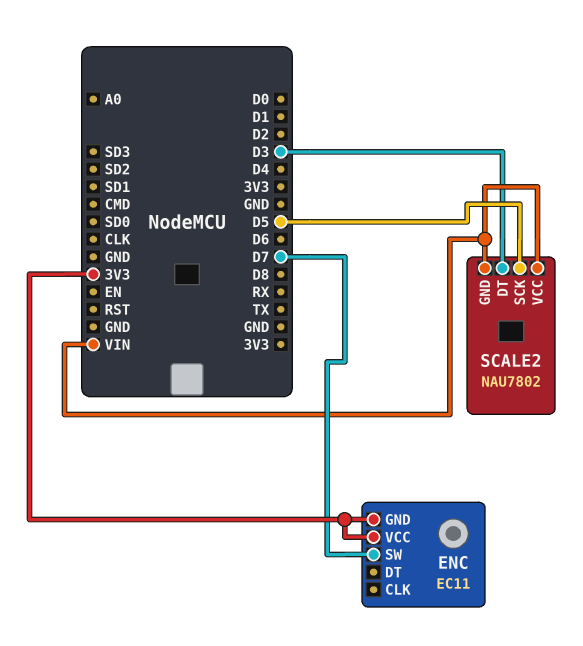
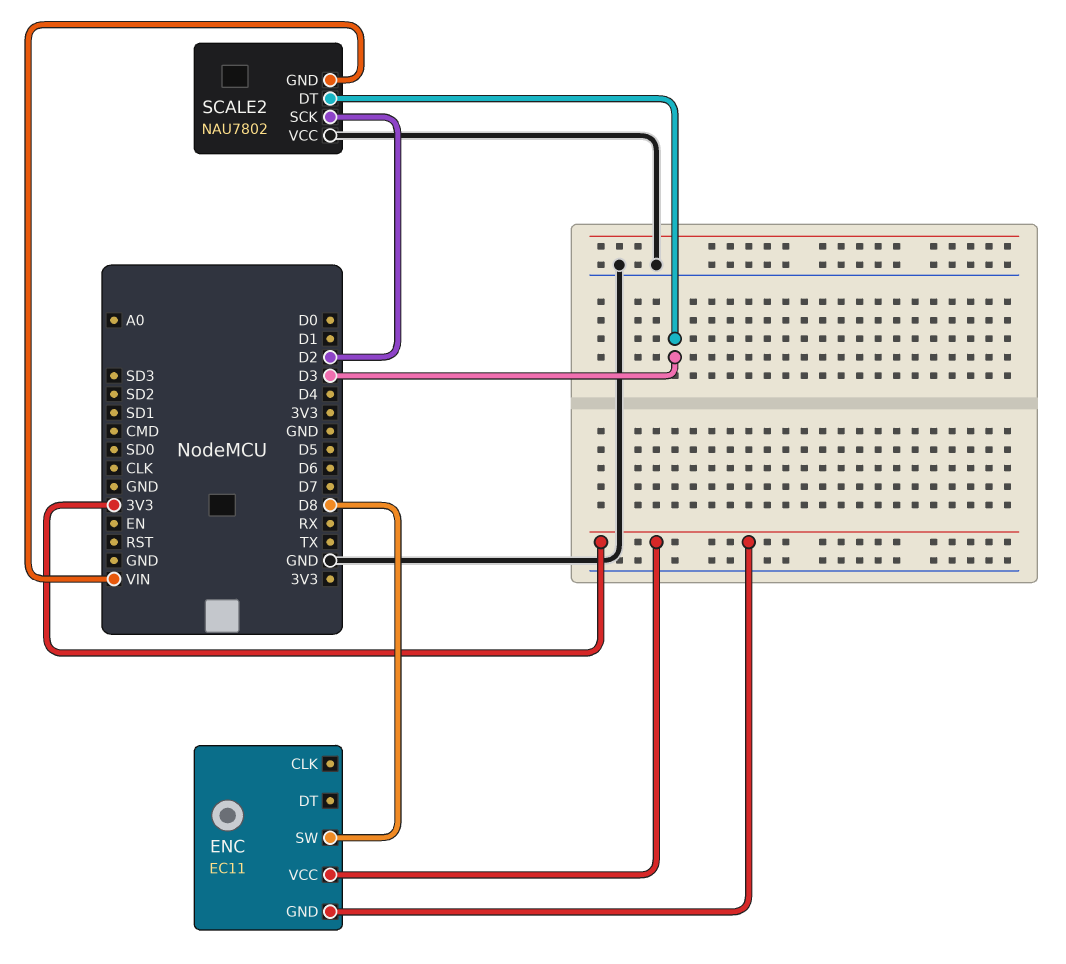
ENC pin SW: D7 -> D8
SCALE2 pin SCK: D5 -> D2
SCALE2 pin VCC: VIN -> GND

